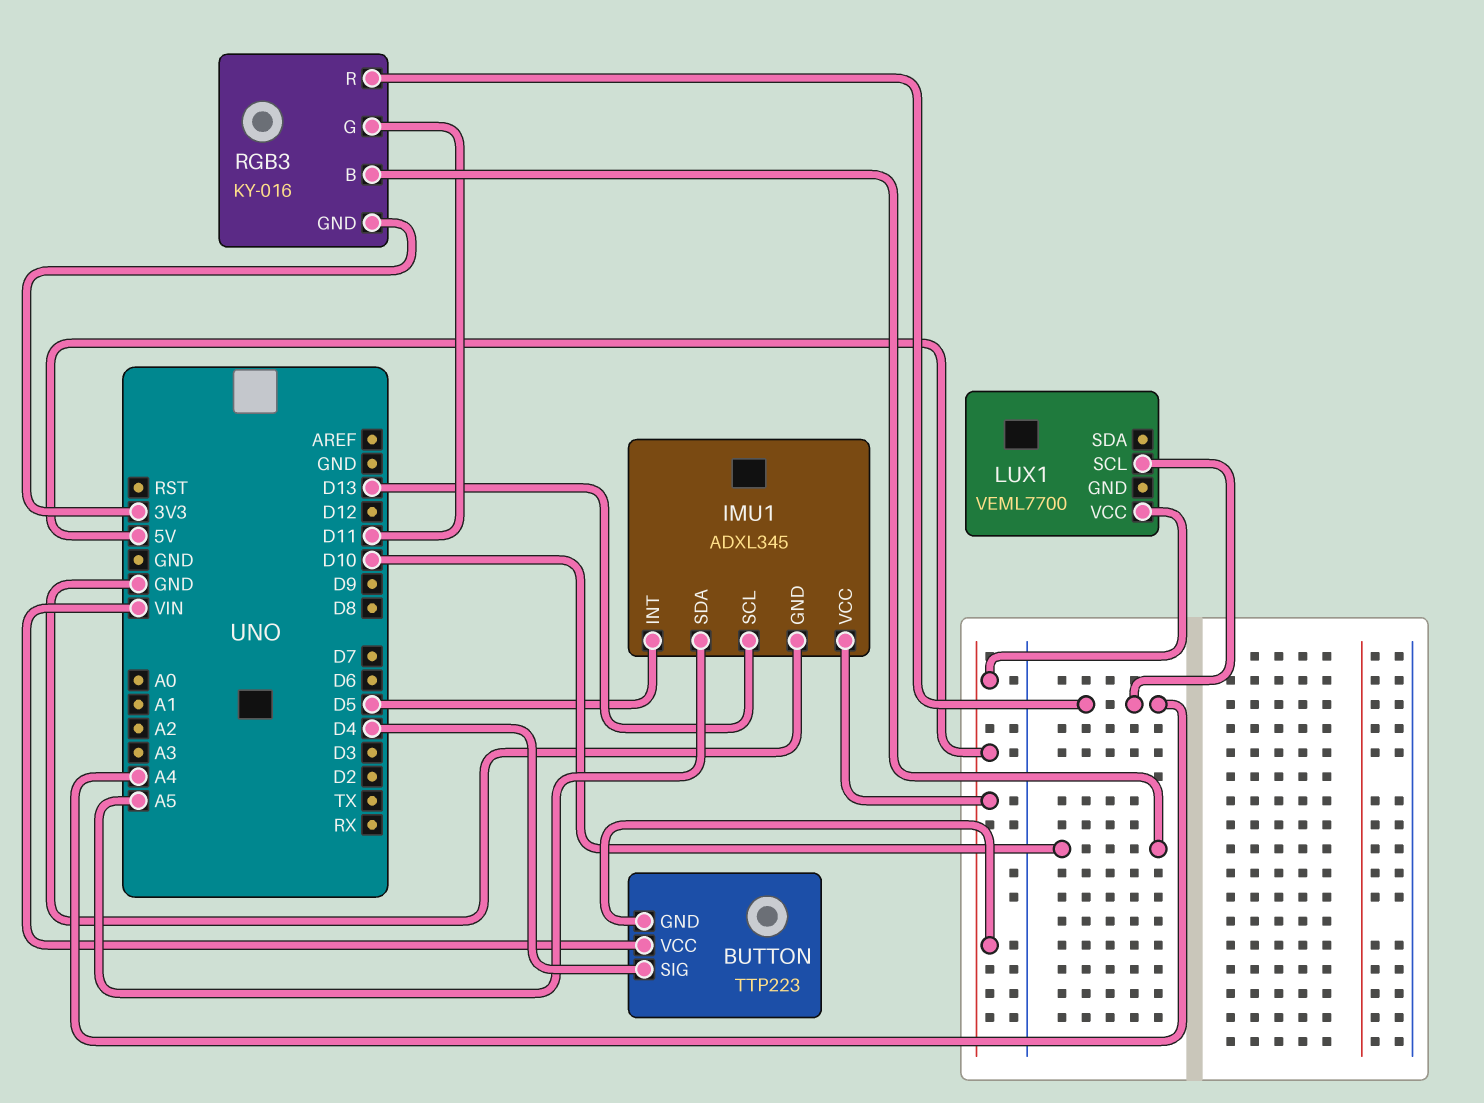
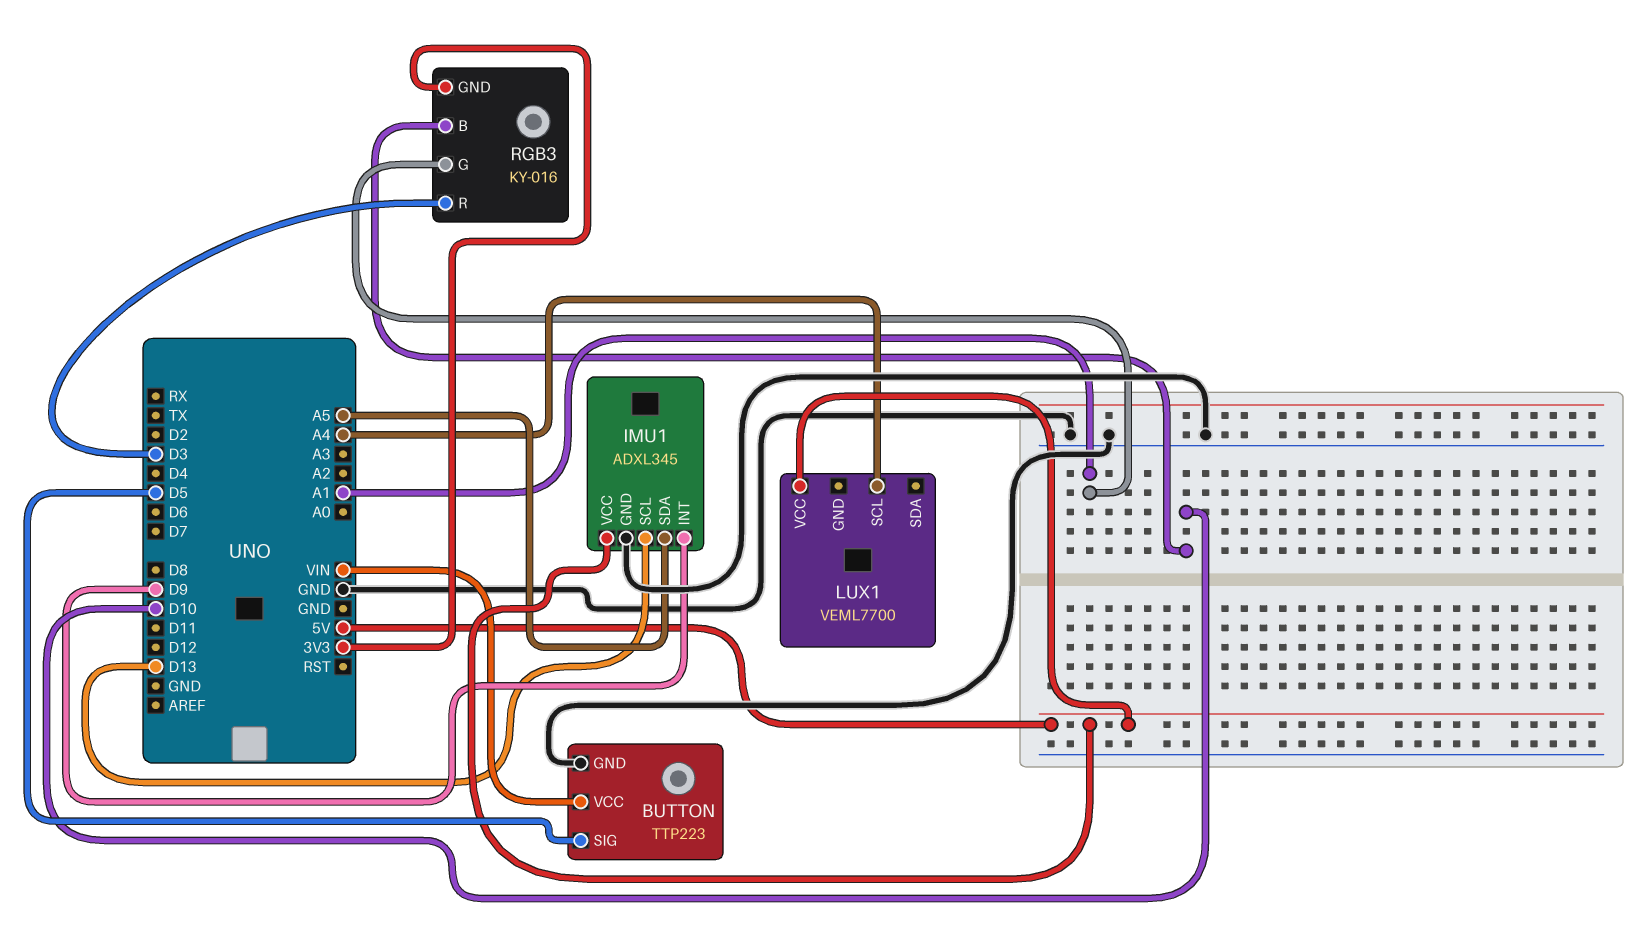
BUTTON pin GND: 5V -> GND
BUTTON pin SIG: D4 -> D5
IMU1 pin INT: D5 -> D9
RGB3 pin G: D11 -> A1
RGB3 pin R: A4 -> D3

